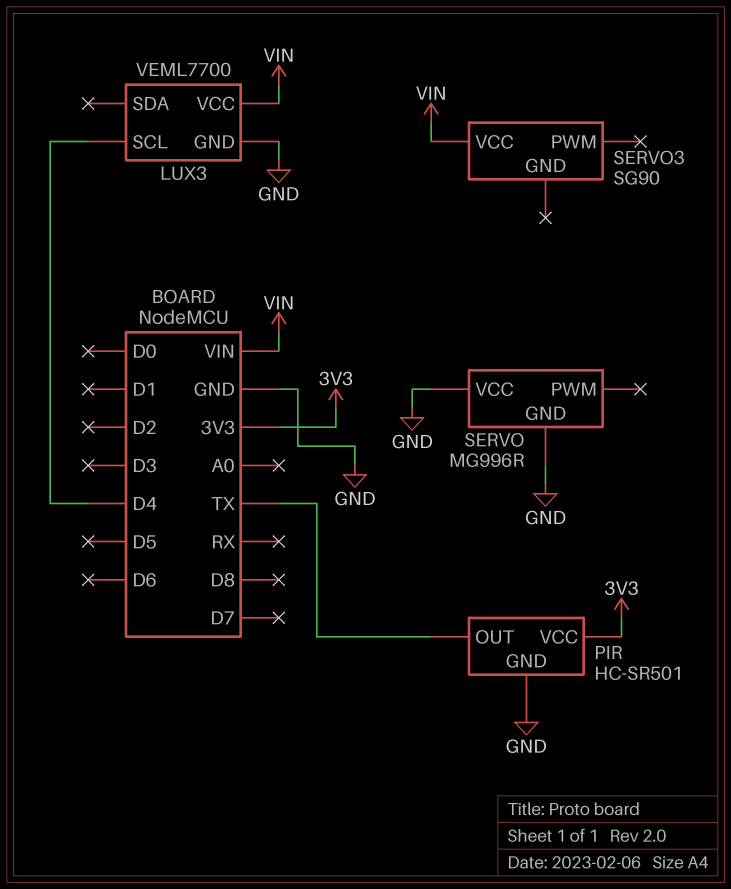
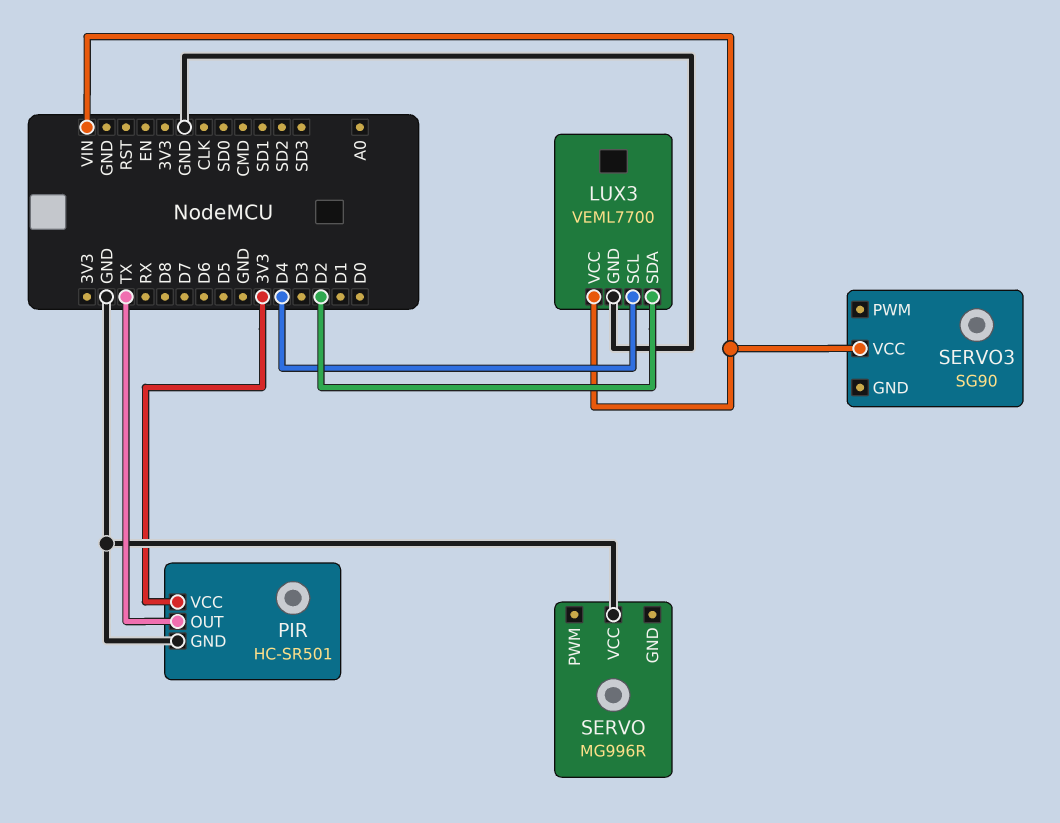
LUX3 pin SDA: none -> D2
SERVO pin GND: GND -> none

